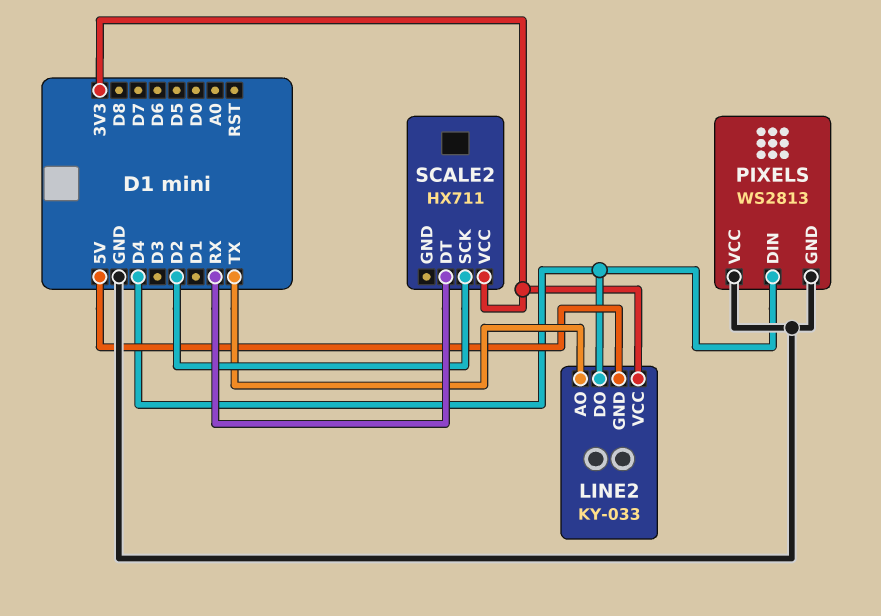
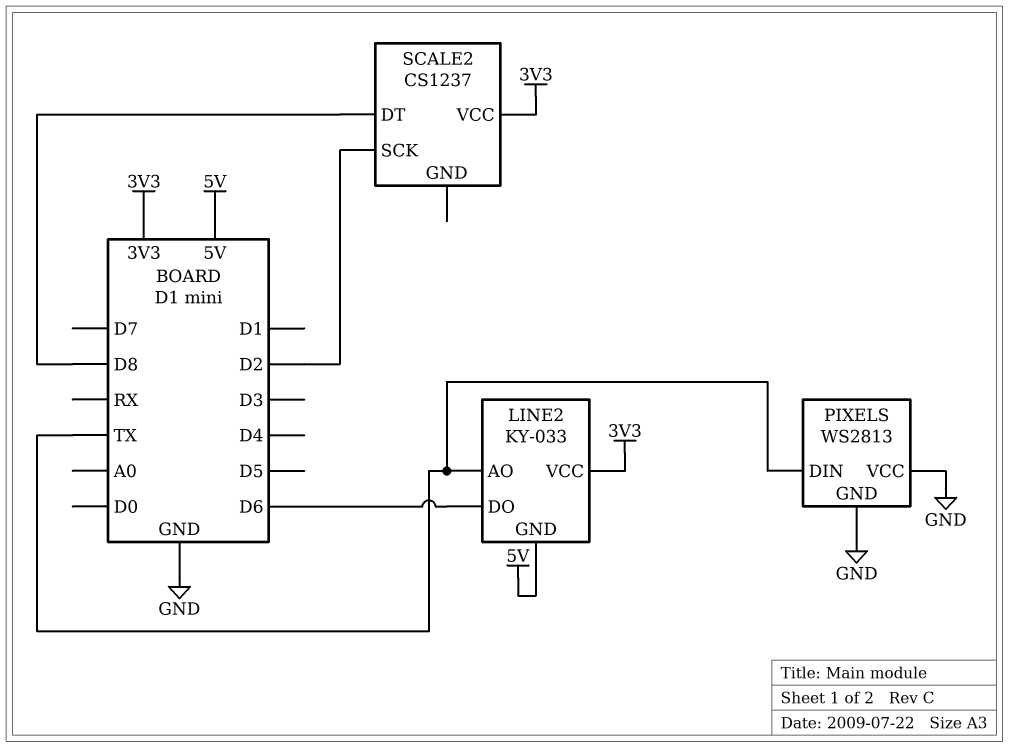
LINE2 pin DO: D4 -> D6
PIXELS pin DIN: D4 -> TX
SCALE2: HX711 -> CS1237
SCALE2 pin DT: RX -> D8

